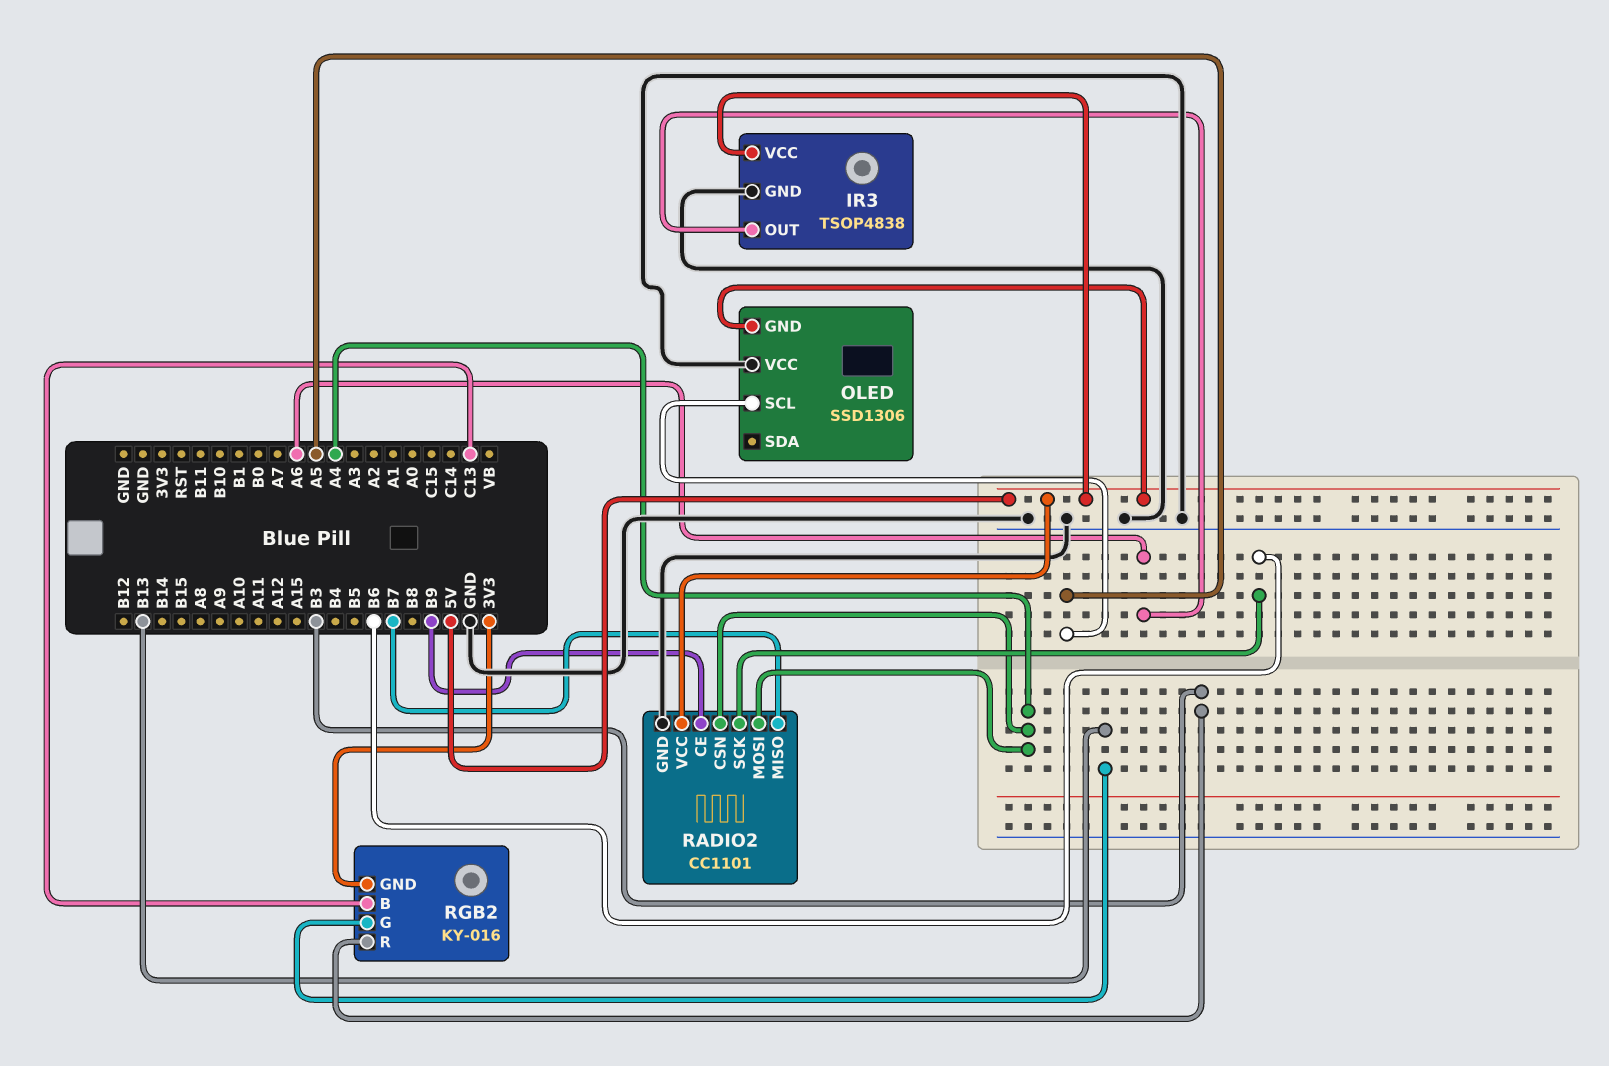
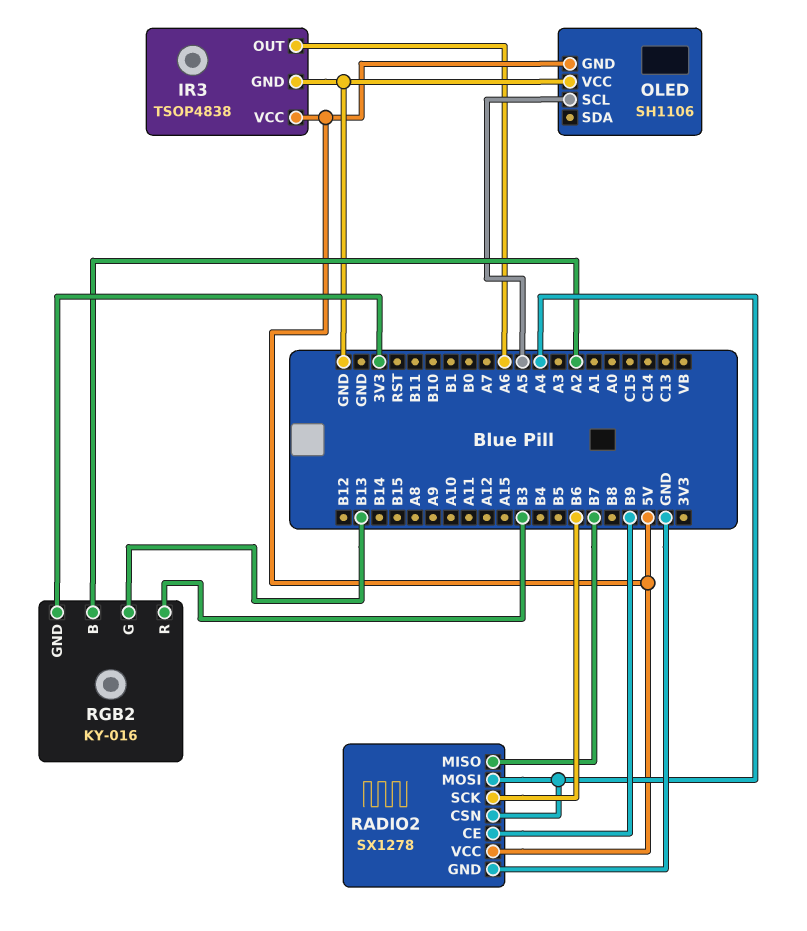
OLED: SSD1306 -> SH1106
RADIO2: CC1101 -> SX1278
RGB2 pin B: C13 -> A2

